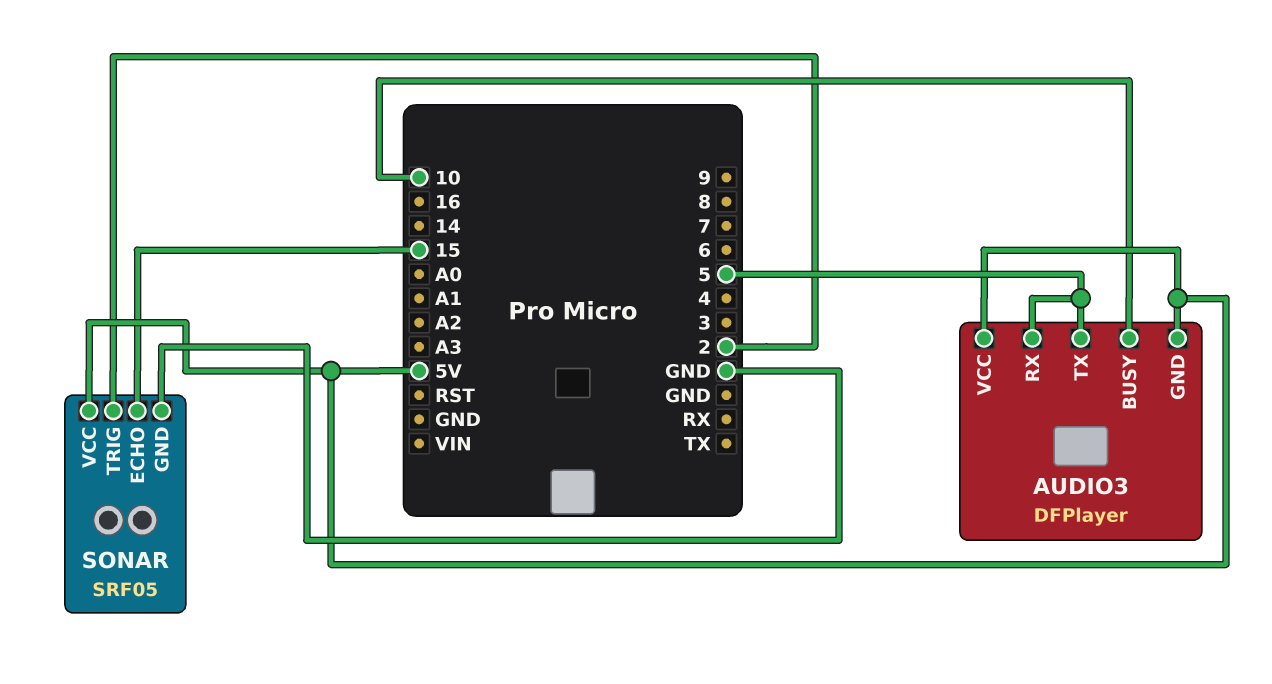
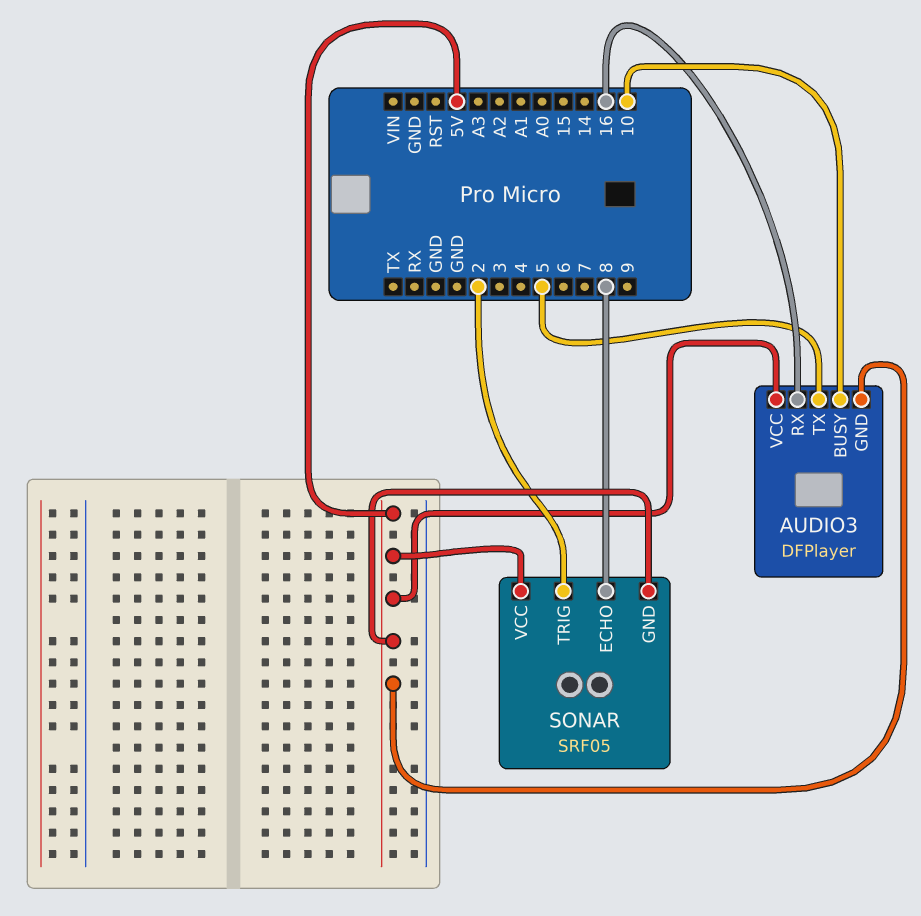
AUDIO3 pin RX: 5 -> 16
SONAR pin ECHO: 15 -> 8
SONAR pin GND: GND -> 5V

